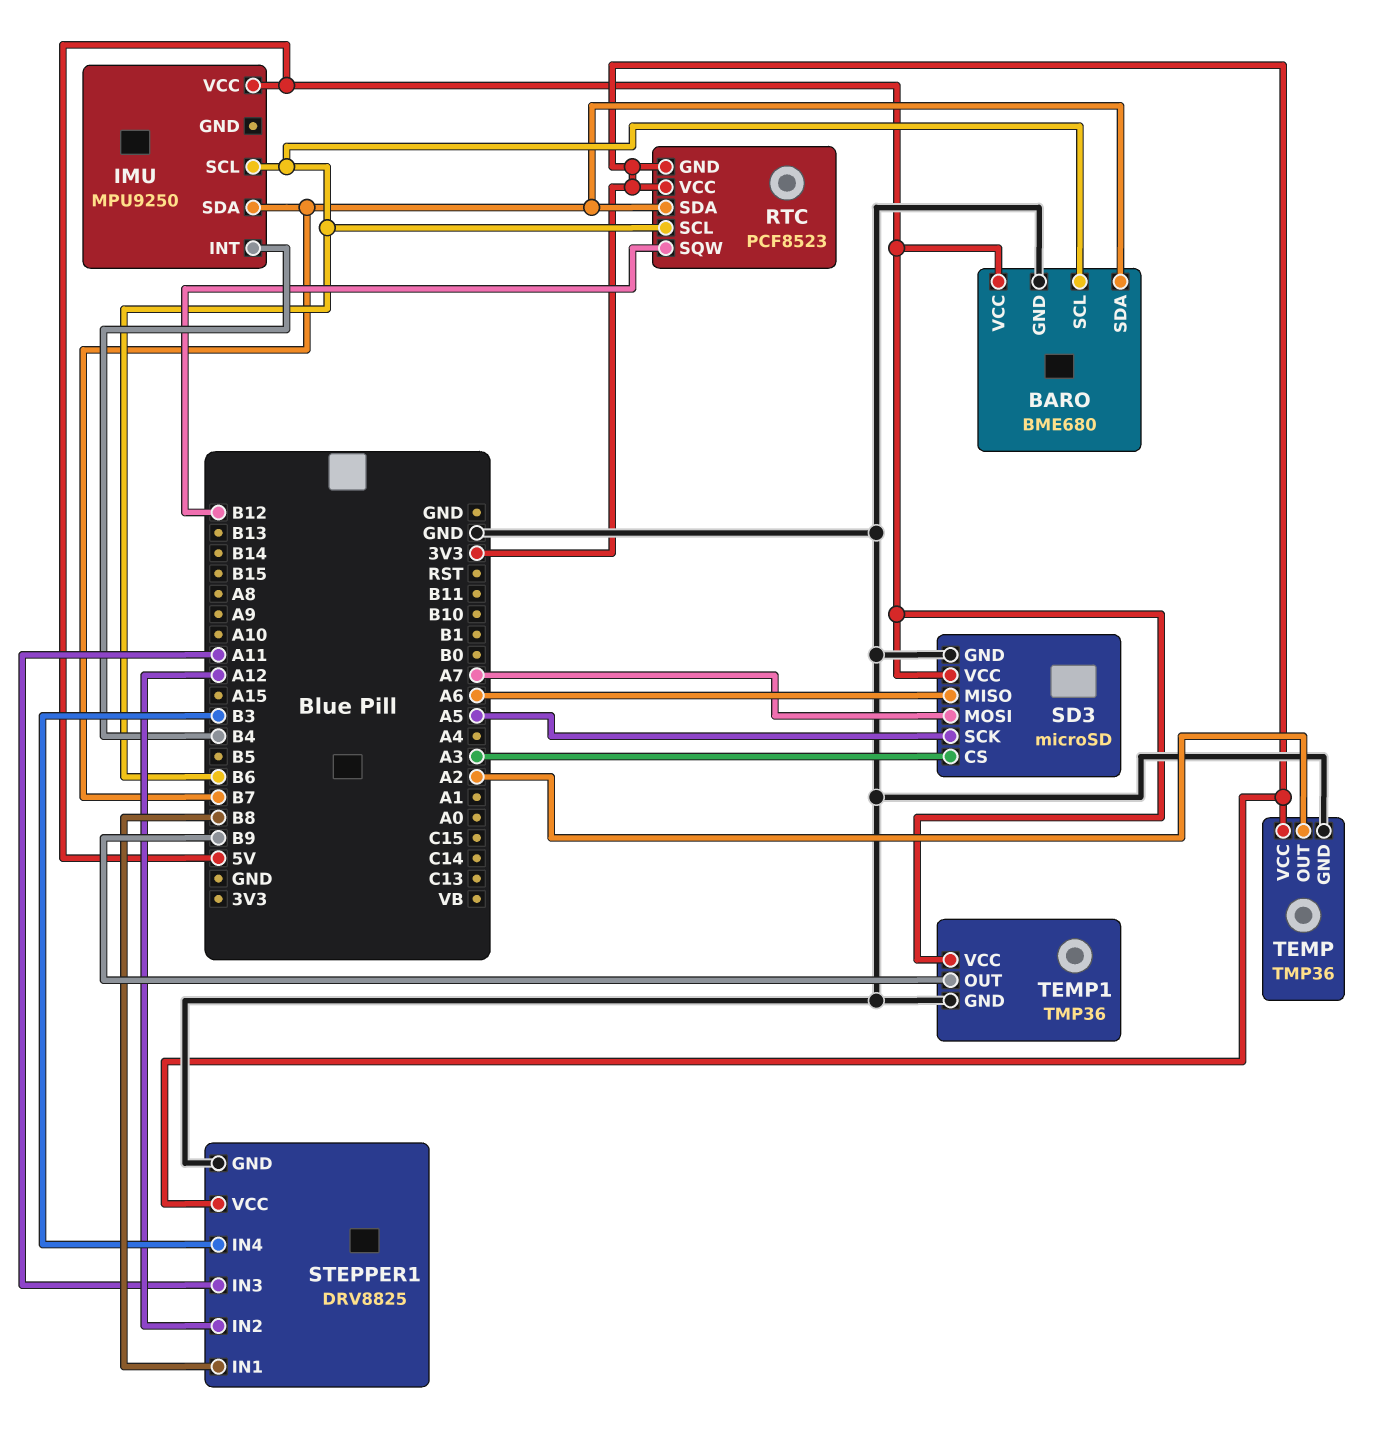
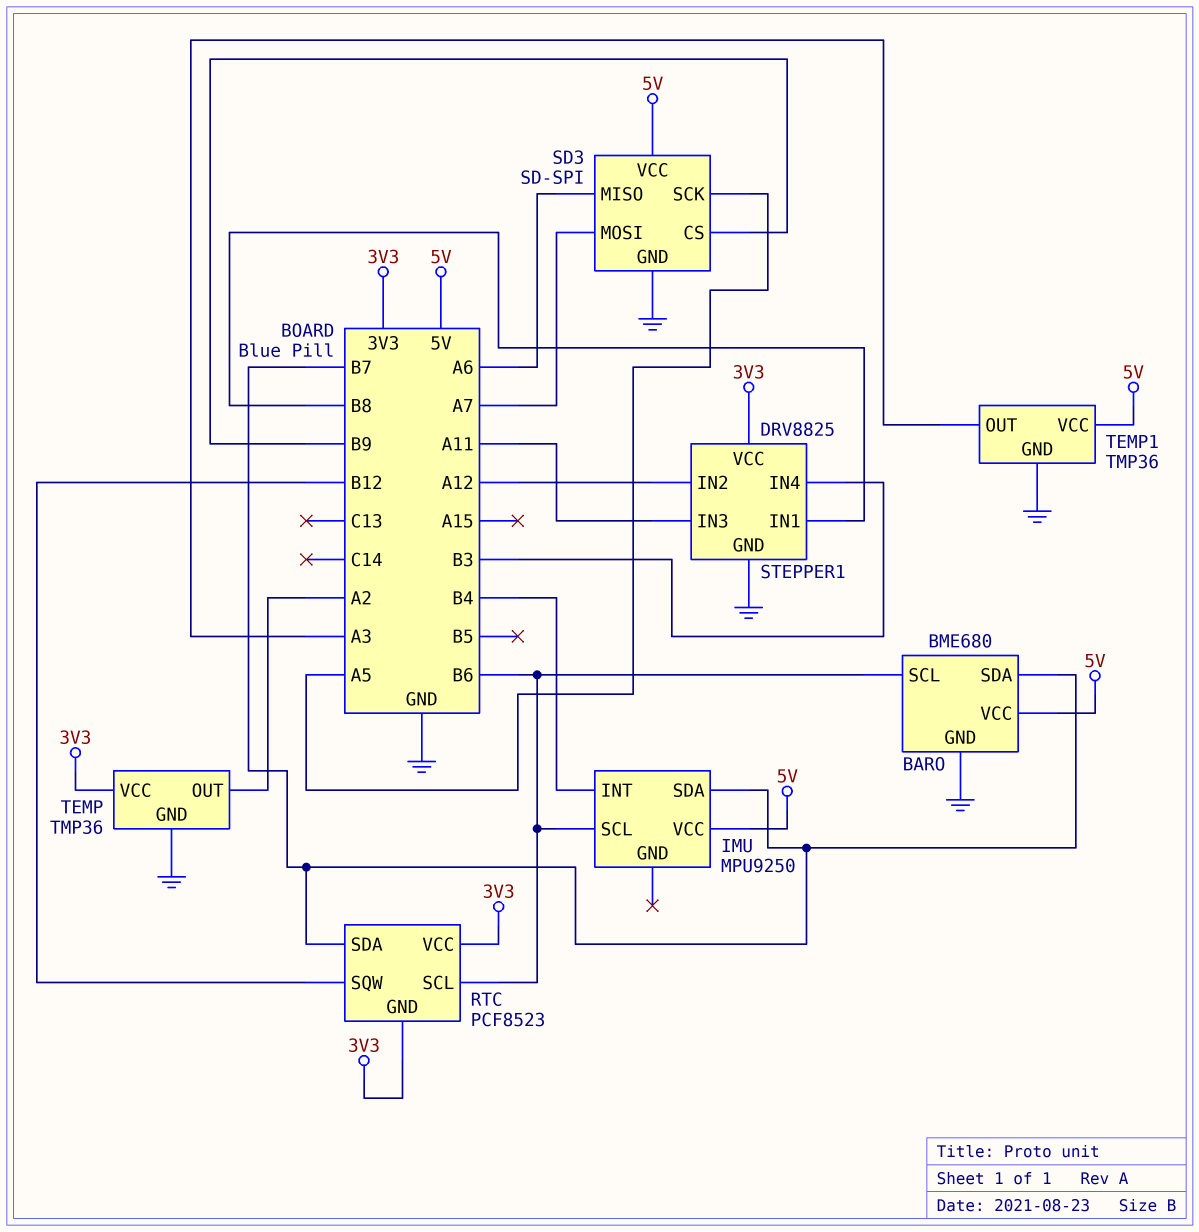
SD3: microSD -> SD-SPI
SD3 pin CS: A3 -> B9
TEMP1 pin OUT: B9 -> A3

